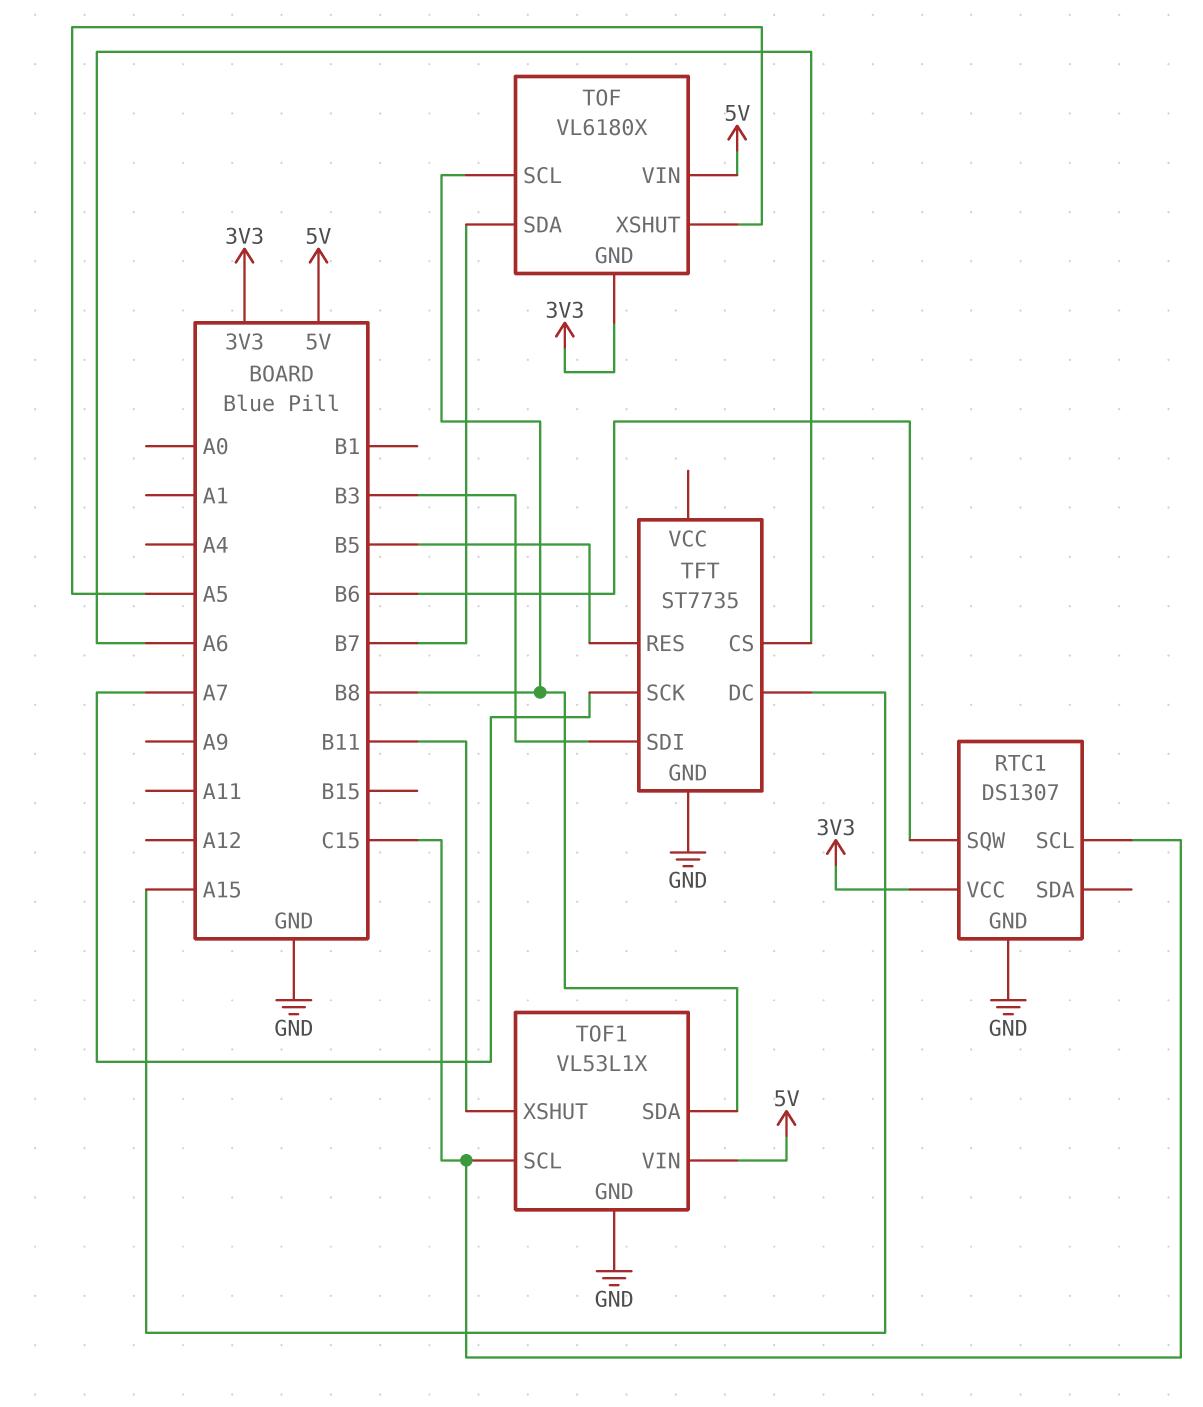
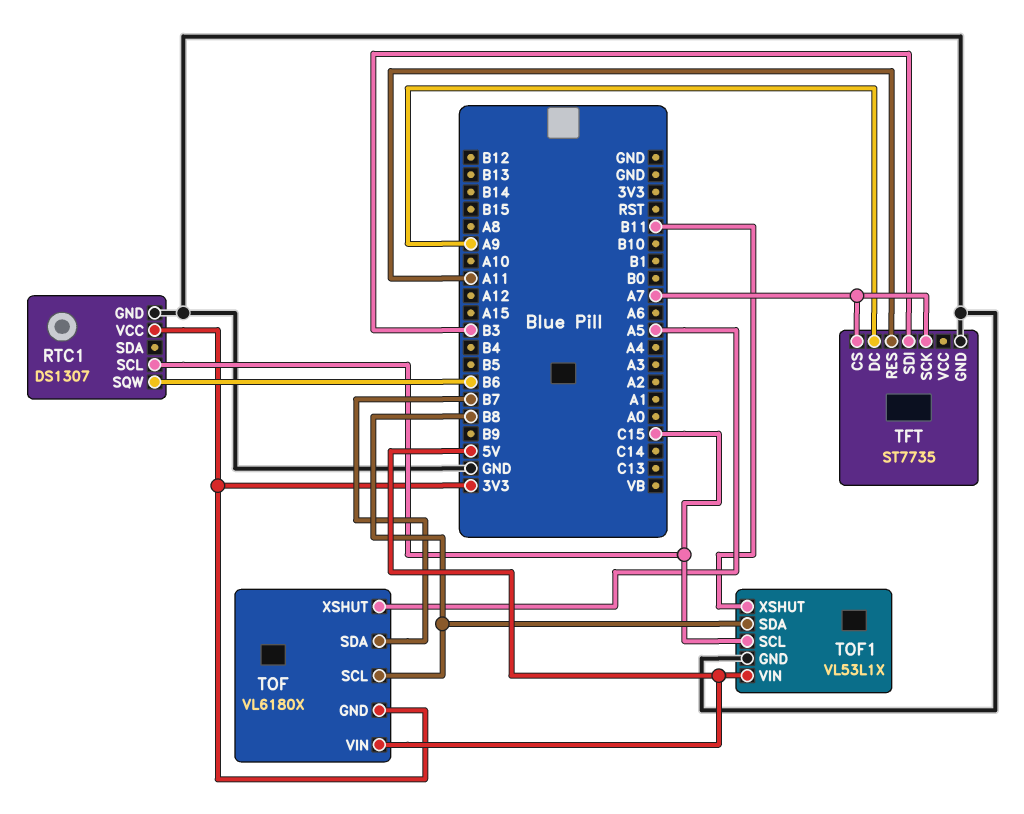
TFT pin CS: A6 -> A7
TFT pin DC: A15 -> A9
TFT pin RES: B5 -> A11

